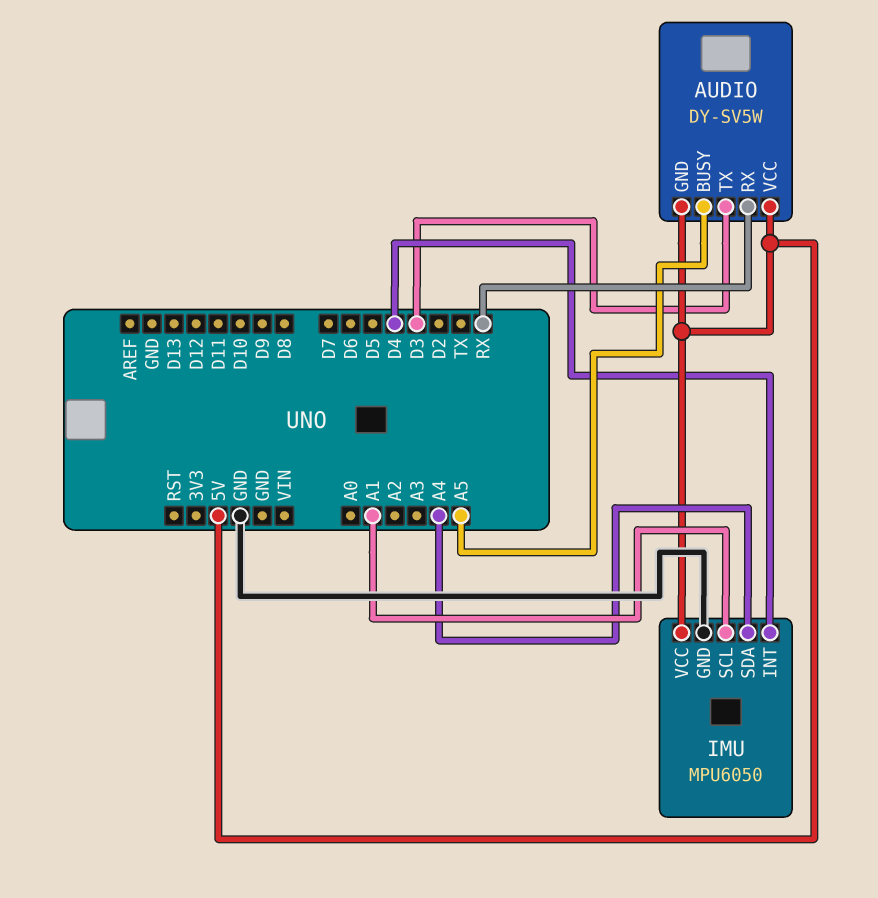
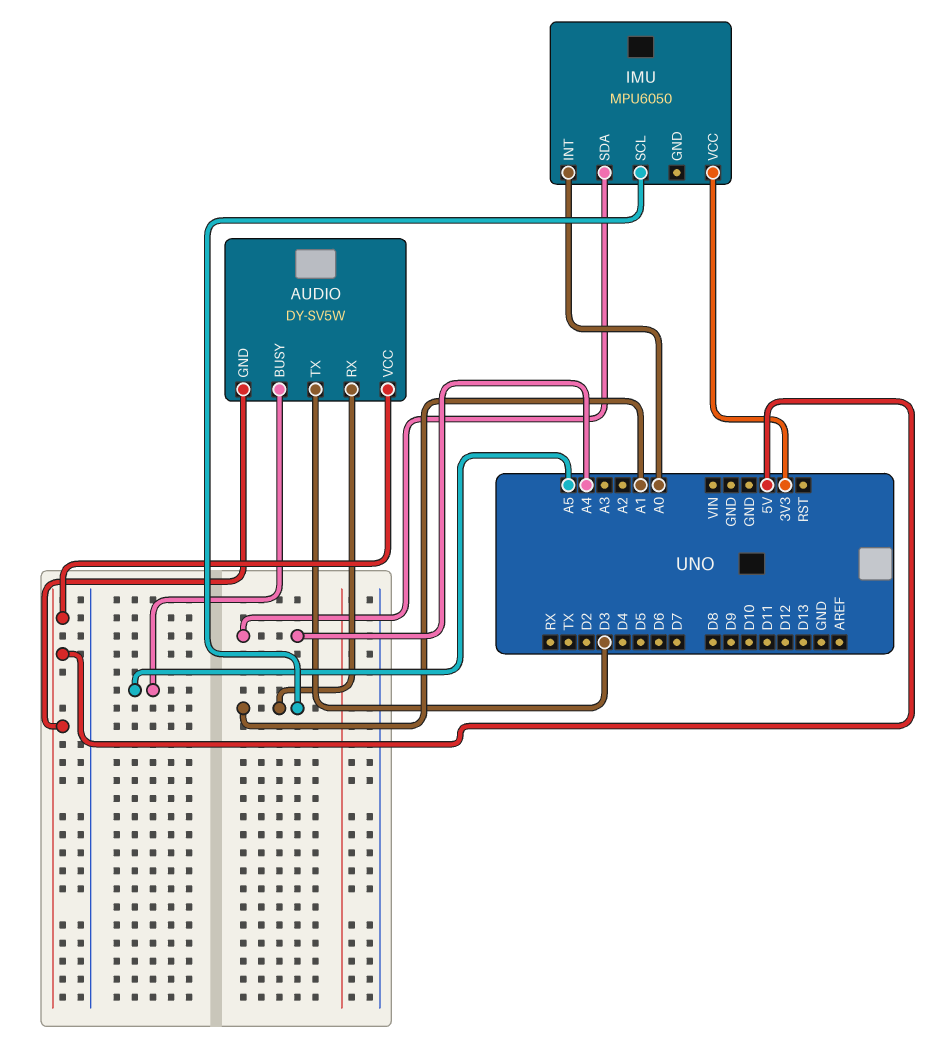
AUDIO pin RX: RX -> A1
IMU pin GND: GND -> none
IMU pin INT: D4 -> A0
IMU pin VCC: 5V -> 3V3

